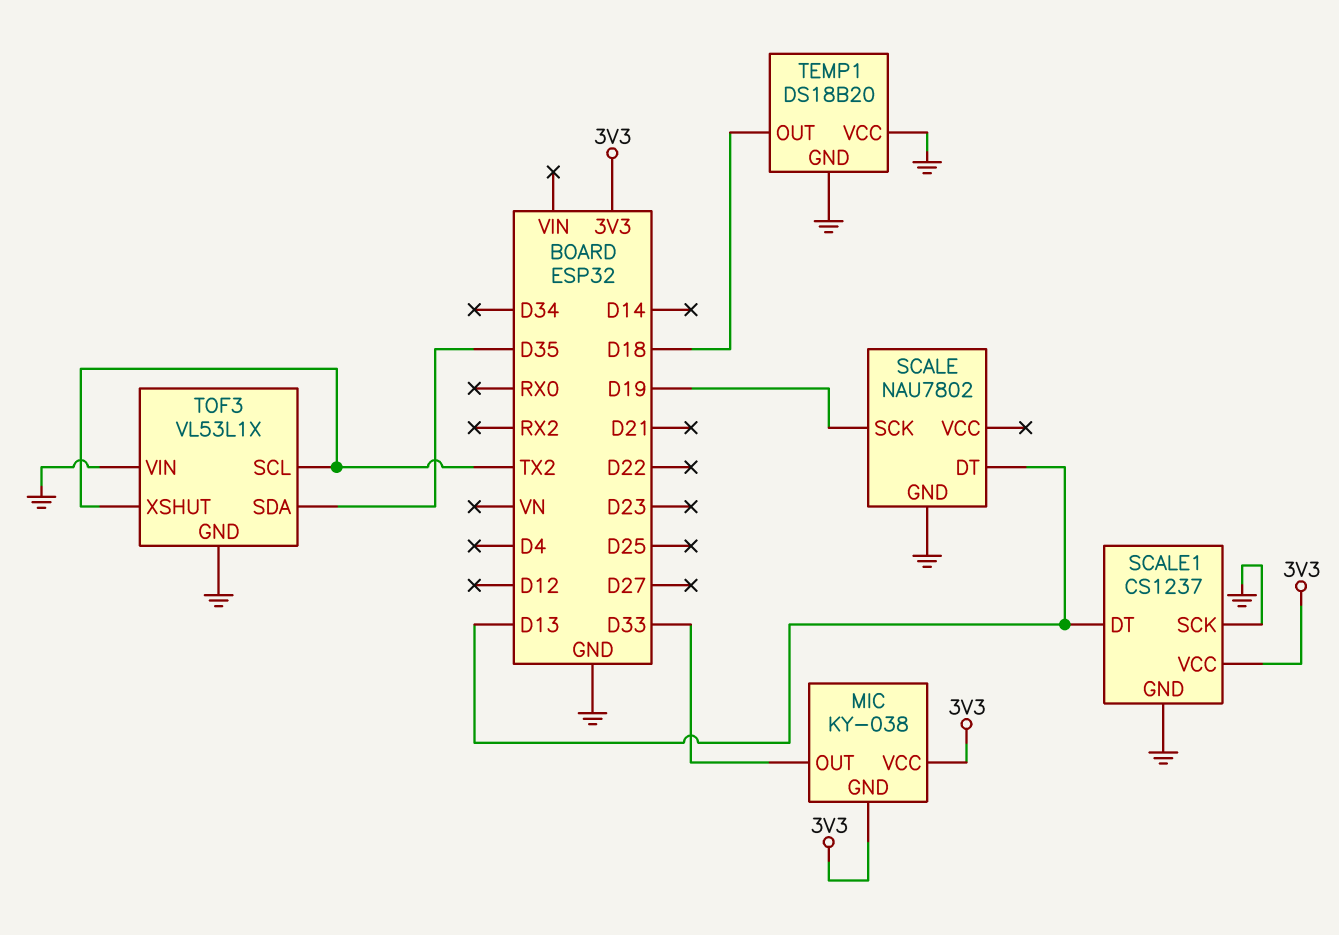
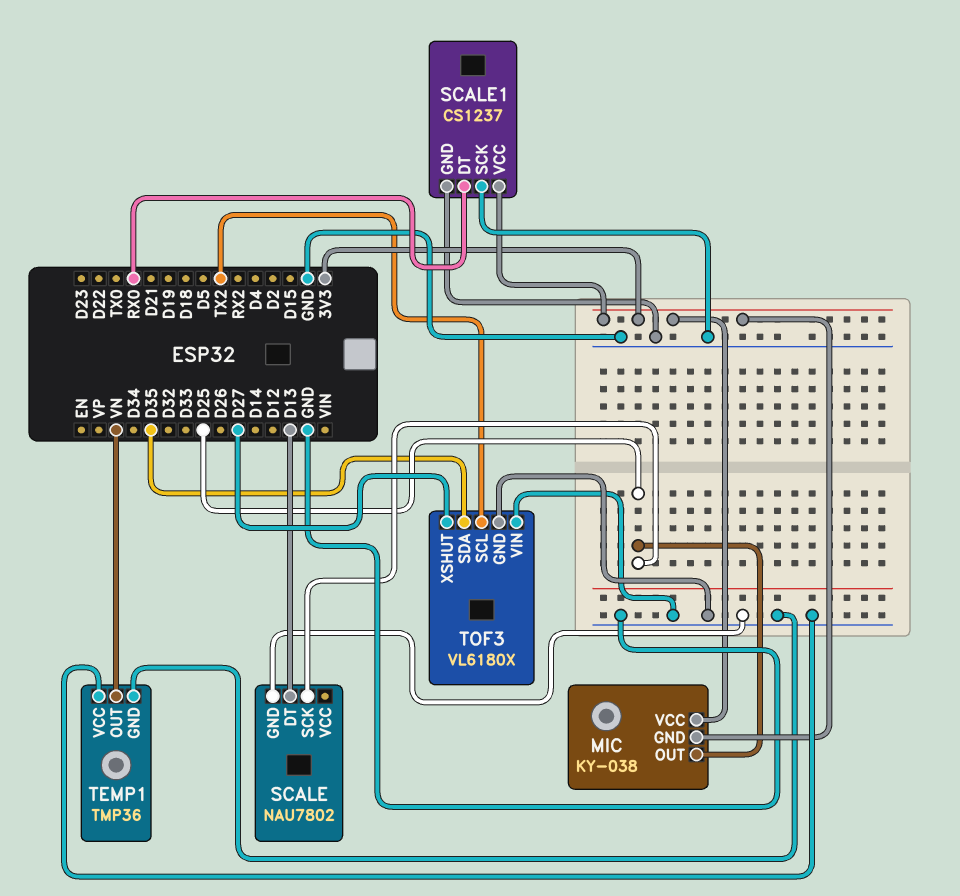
MIC pin OUT: D33 -> D25
SCALE pin SCK: D19 -> D25
SCALE1 pin DT: D13 -> RX0
TEMP1: DS18B20 -> TMP36
TEMP1 pin OUT: D18 -> VN
TOF3: VL53L1X -> VL6180X
TOF3 pin XSHUT: TX2 -> D27

